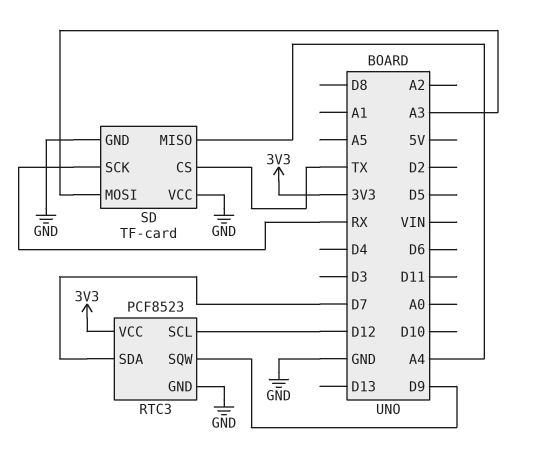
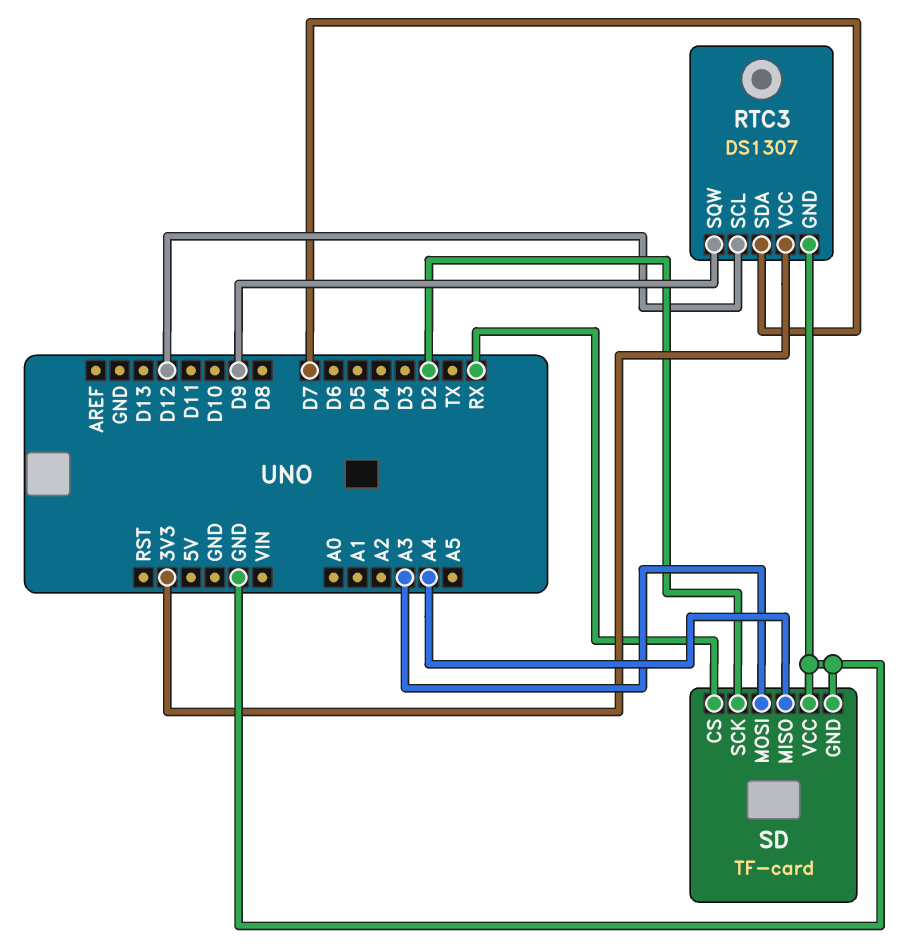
RTC3: PCF8523 -> DS1307
SD pin CS: TX -> RX
SD pin SCK: RX -> D2

